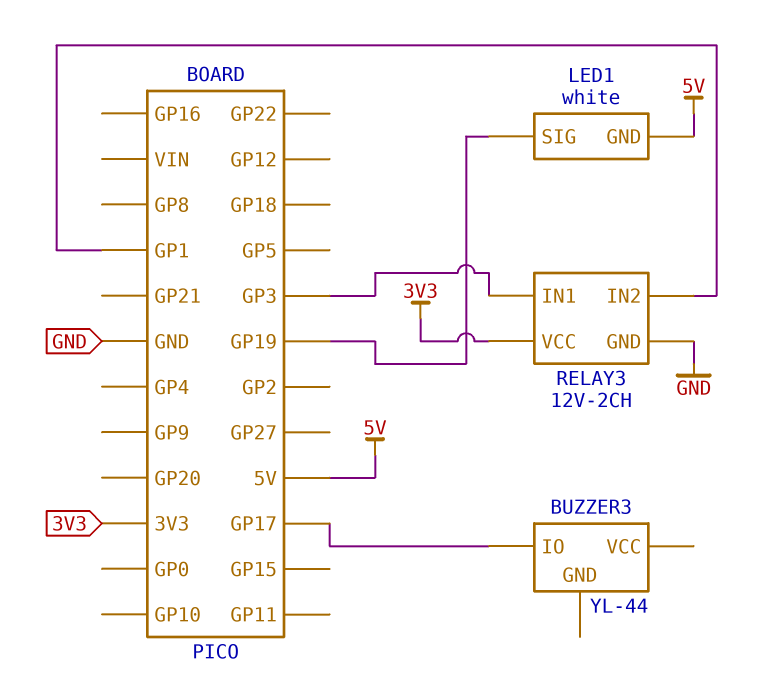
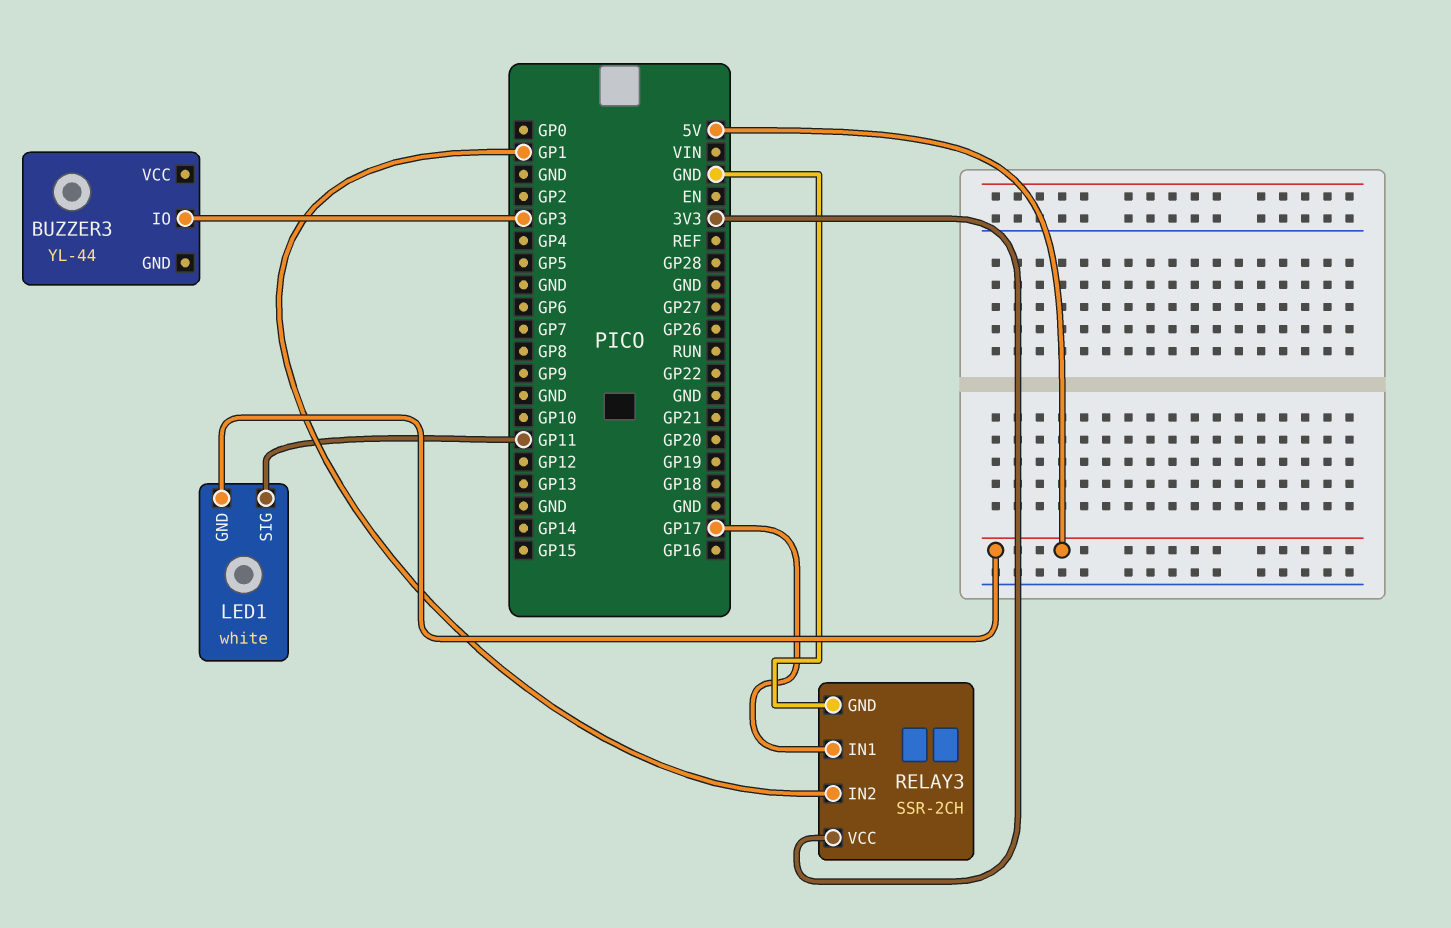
BUZZER3 pin IO: GP17 -> GP3
LED1 pin SIG: GP19 -> GP11
RELAY3: 12V-2CH -> SSR-2CH
RELAY3 pin IN1: GP3 -> GP17

